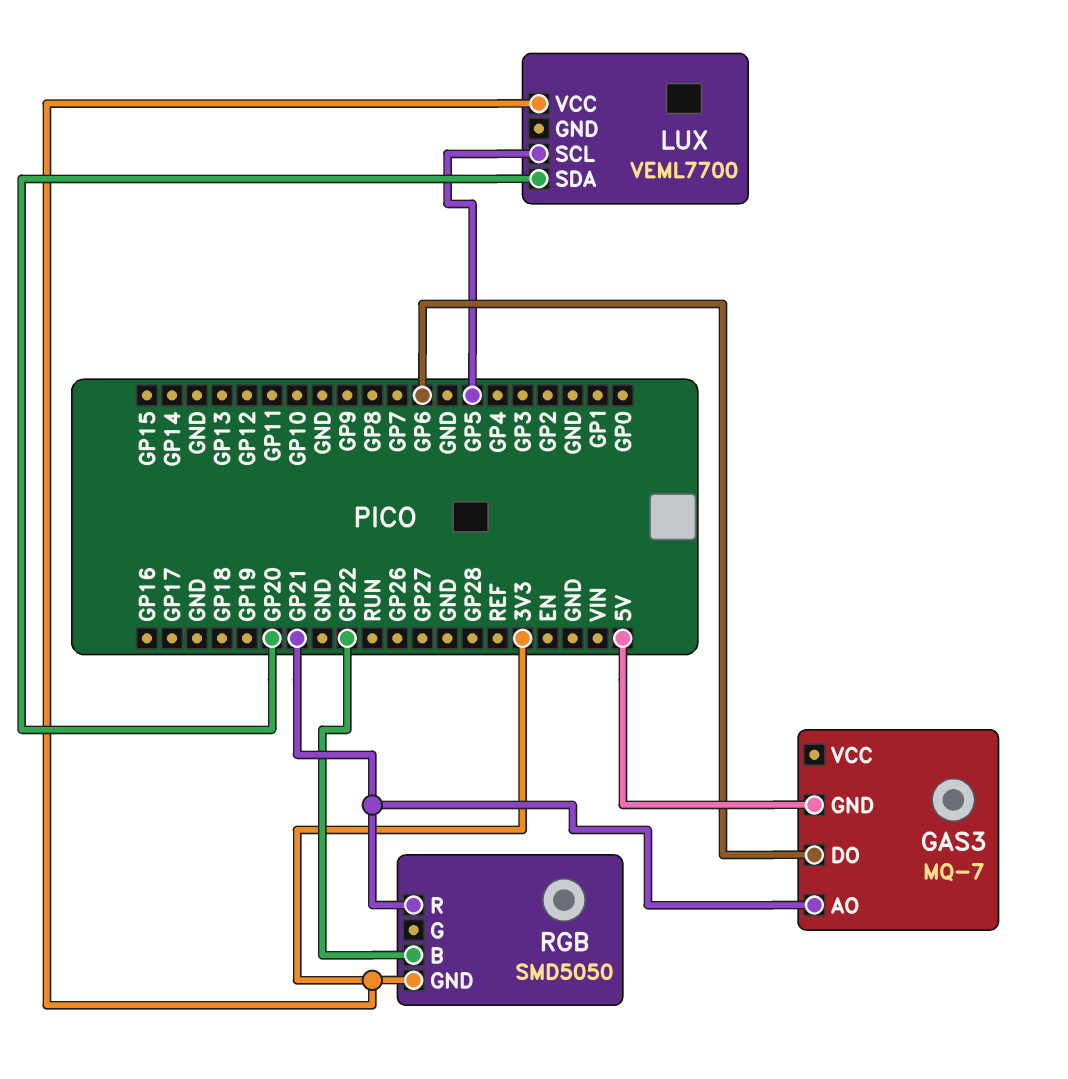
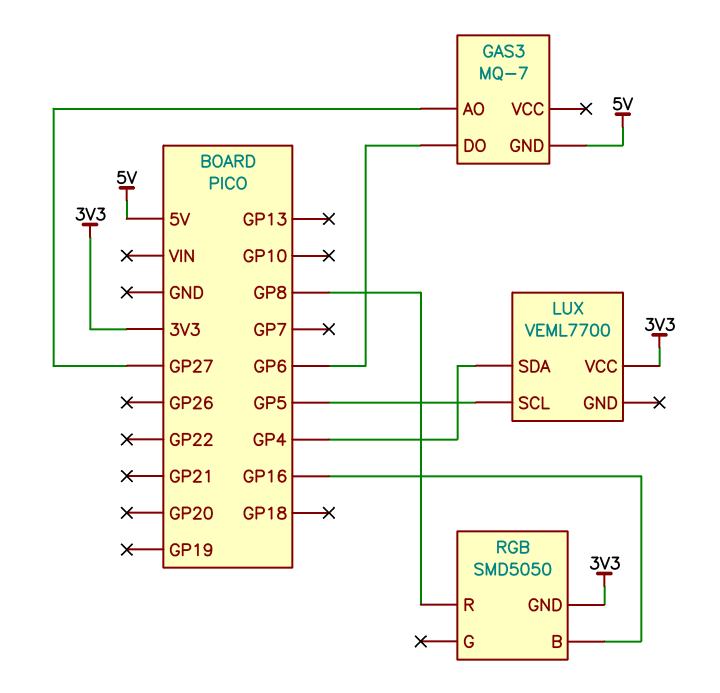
GAS3 pin AO: GP21 -> GP27
LUX pin SDA: GP20 -> GP4
RGB pin B: GP22 -> GP16
RGB pin R: GP21 -> GP8

